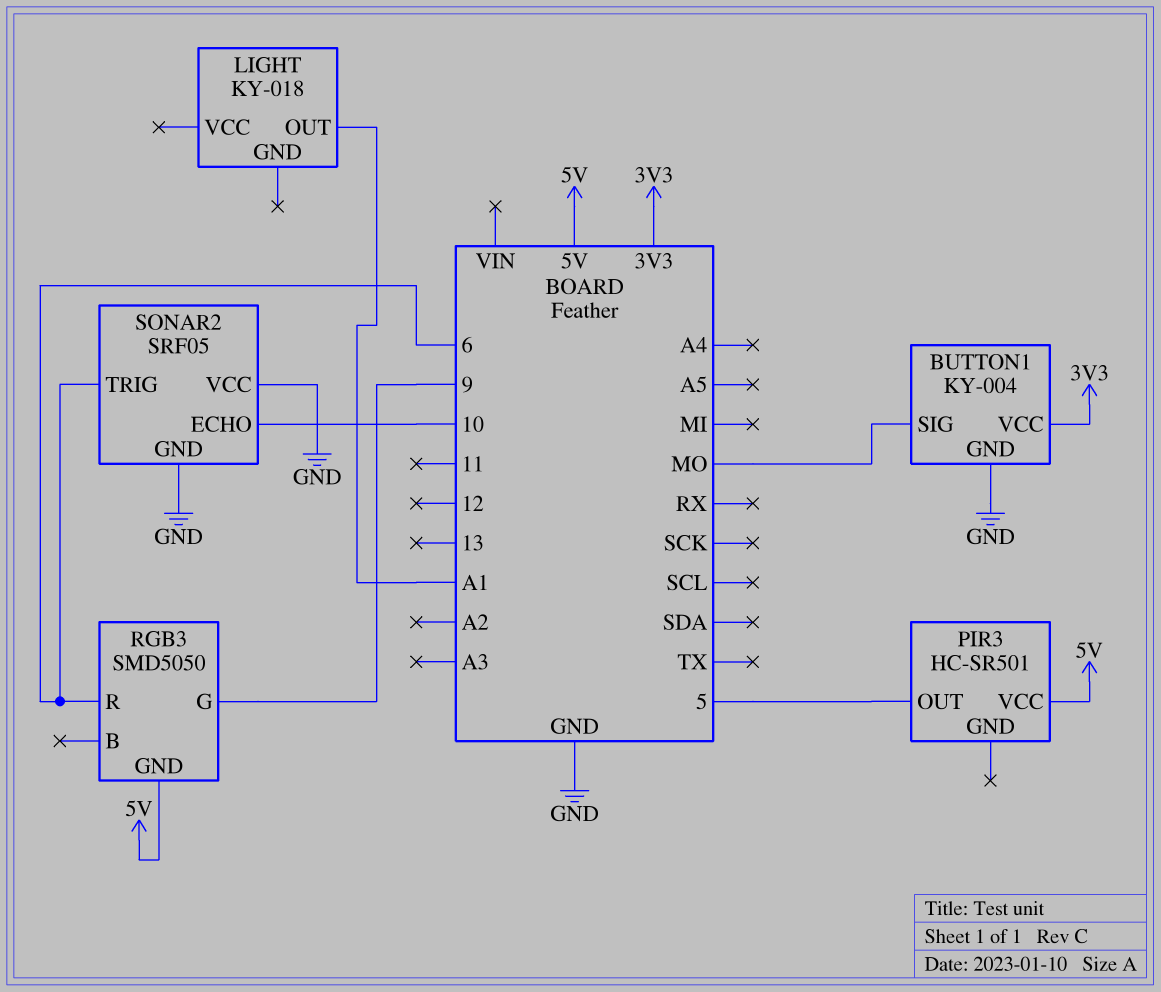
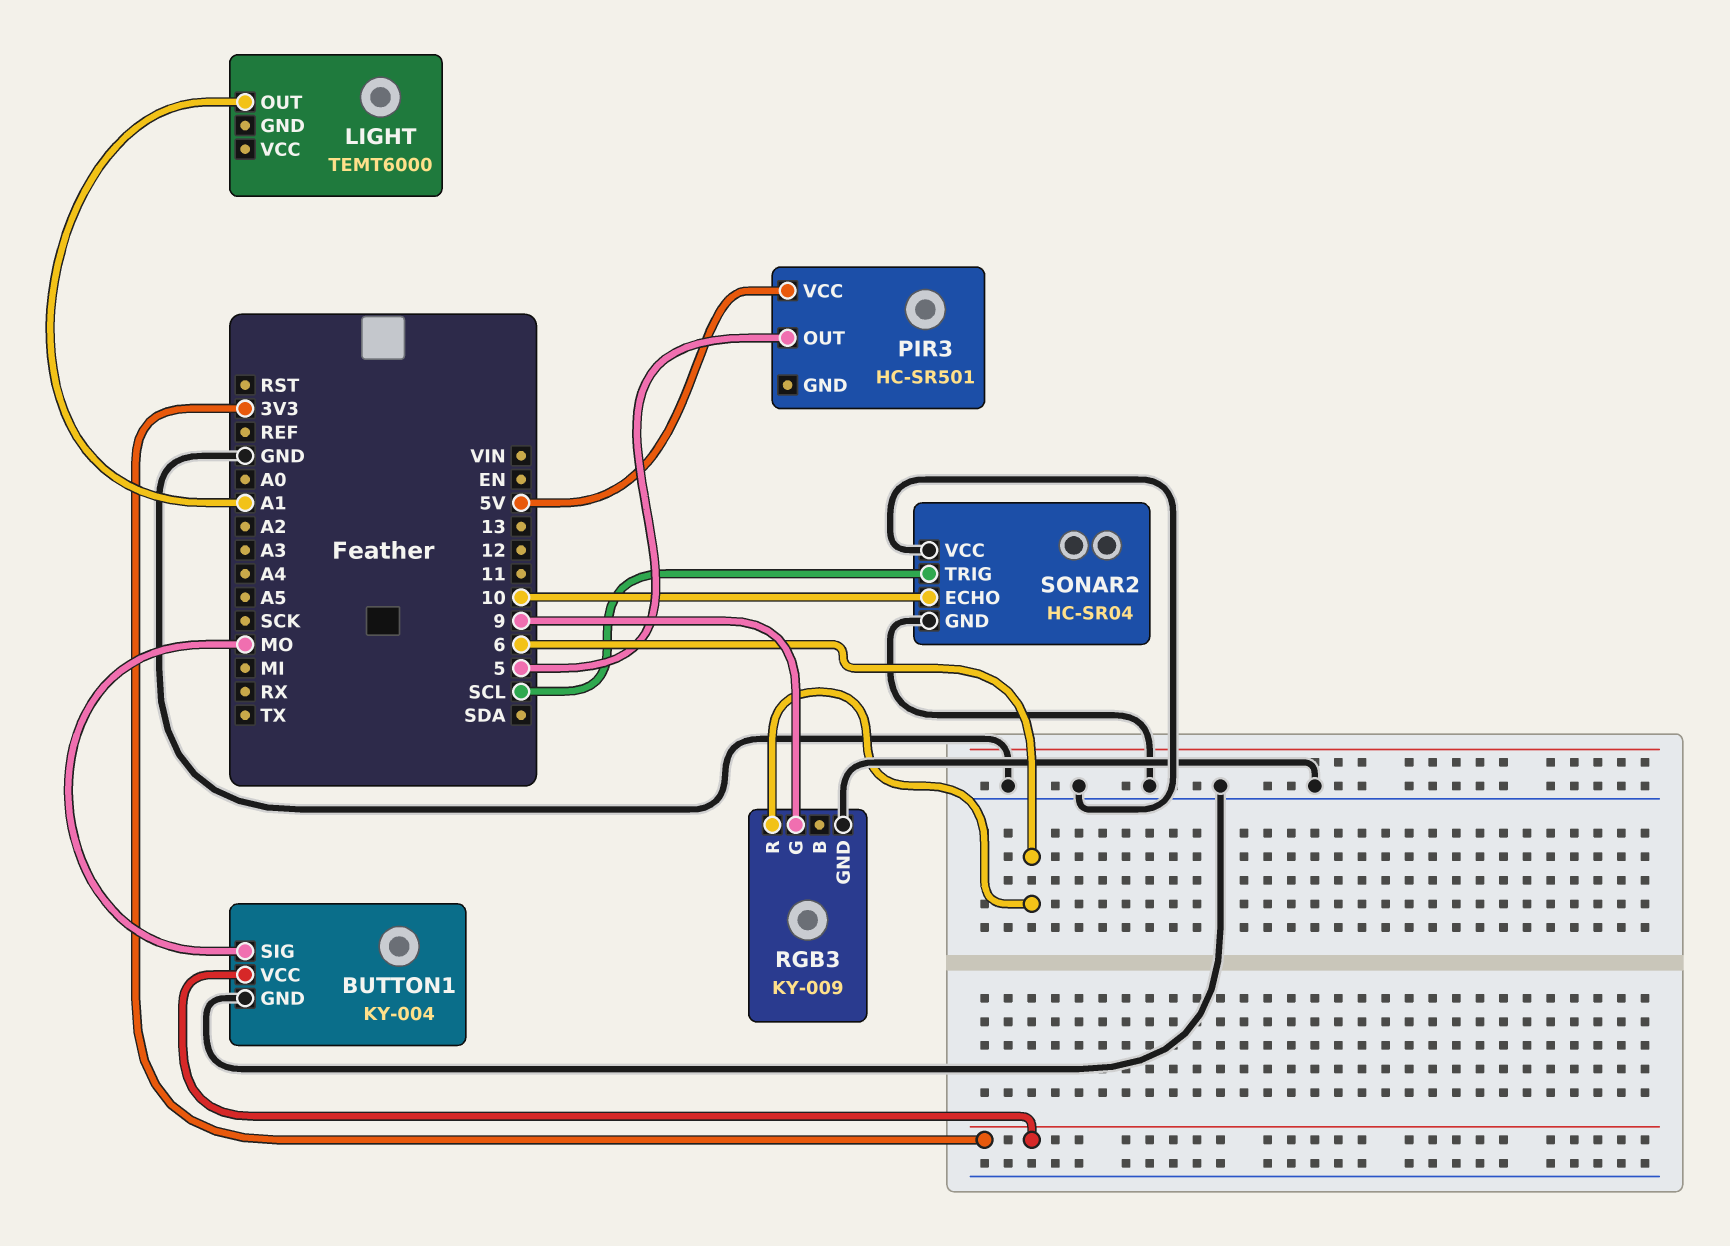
LIGHT: KY-018 -> TEMT6000
RGB3: SMD5050 -> KY-009
RGB3 pin GND: 5V -> GND
SONAR2: SRF05 -> HC-SR04
SONAR2 pin TRIG: 6 -> SCL

